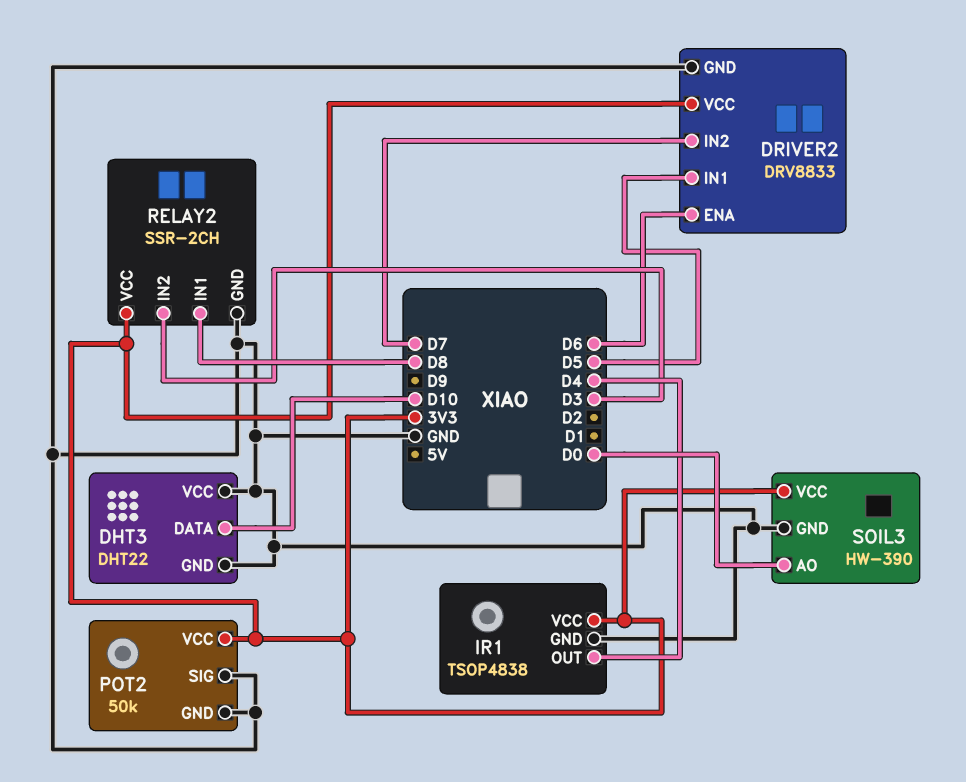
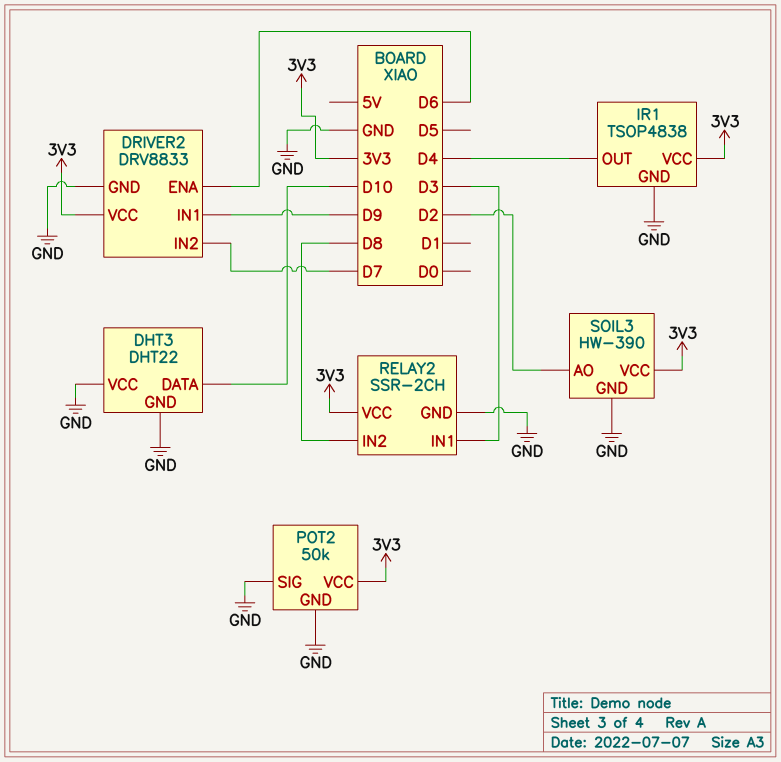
DRIVER2 pin IN1: D5 -> D9
RELAY2 pin IN1: D8 -> D3
RELAY2 pin IN2: D3 -> D8
SOIL3 pin AO: D0 -> D2

